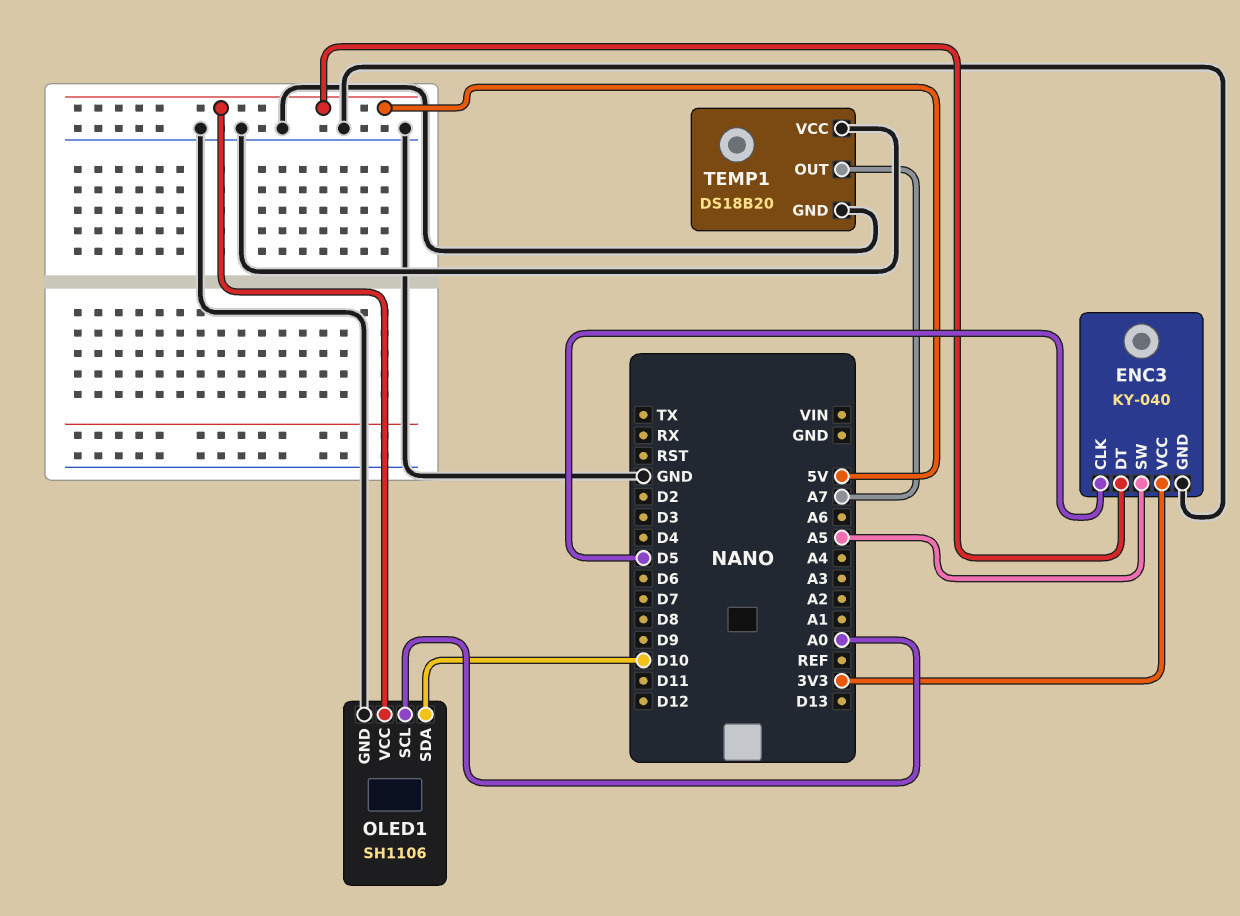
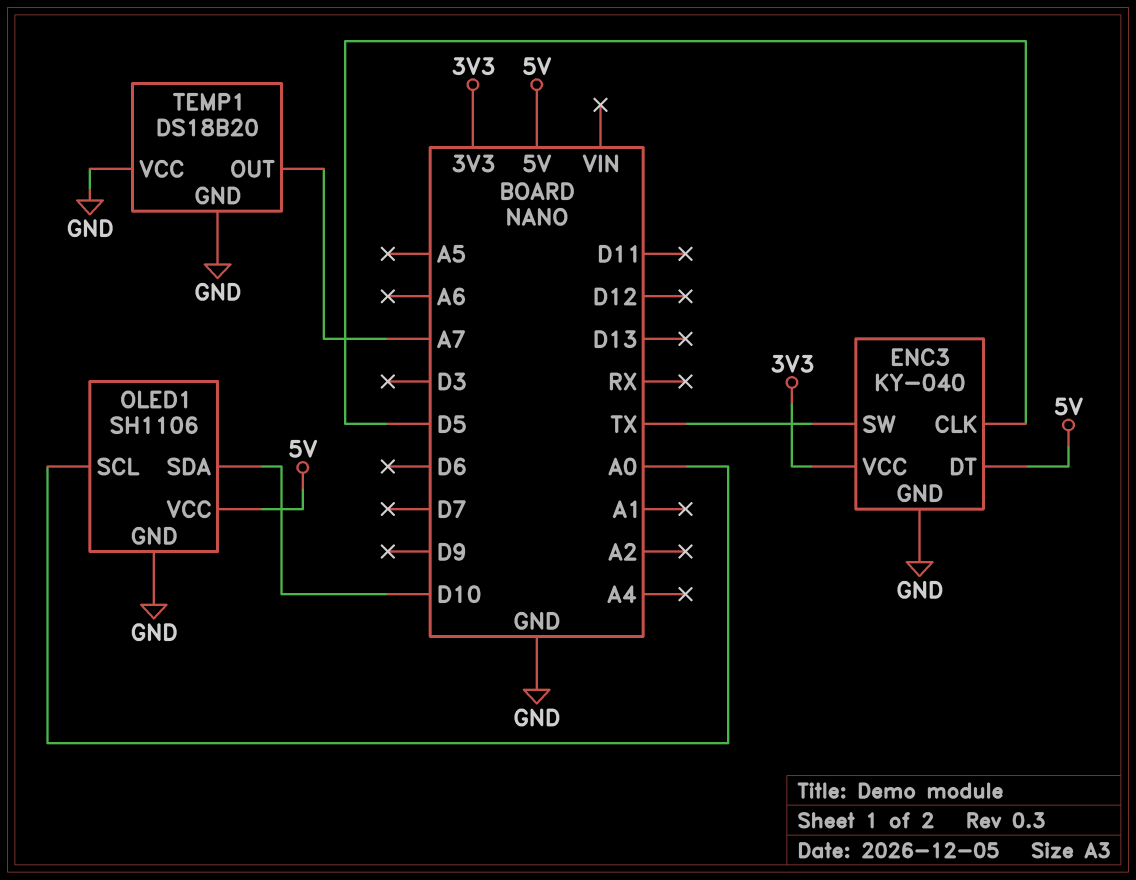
ENC3 pin SW: A5 -> TX

